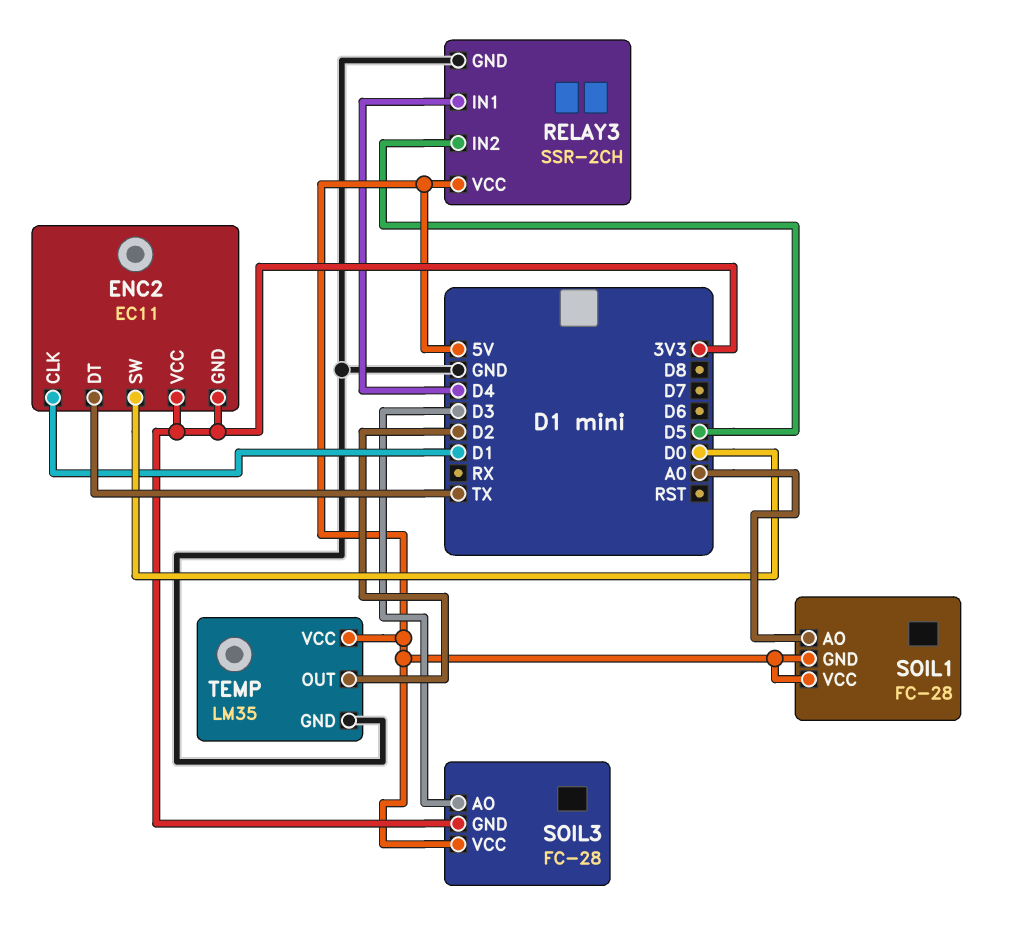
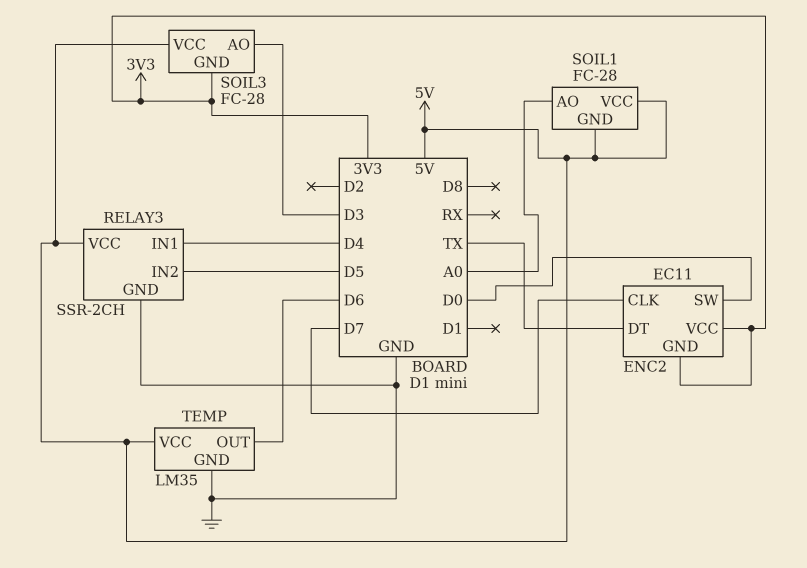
ENC2 pin CLK: D1 -> D7
TEMP pin OUT: D2 -> D6

